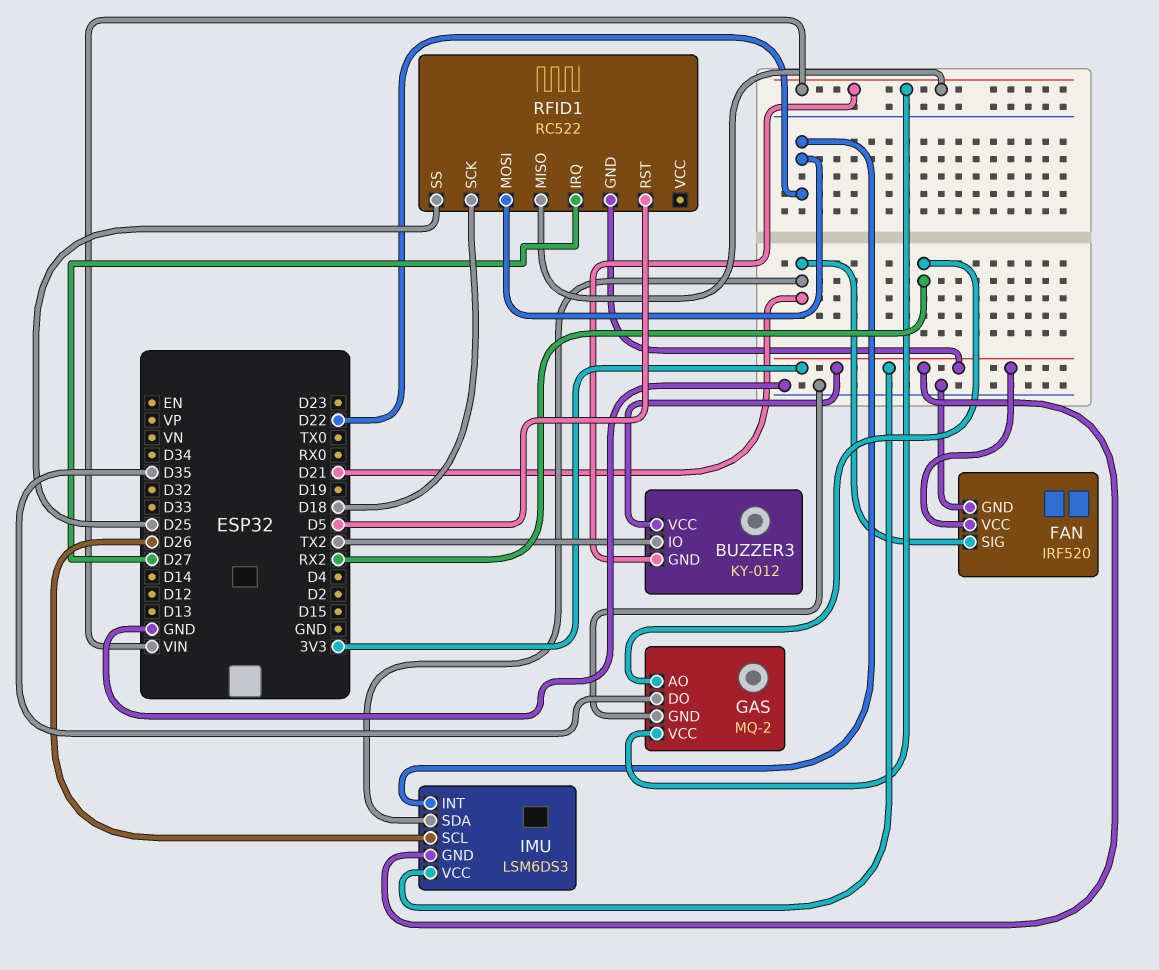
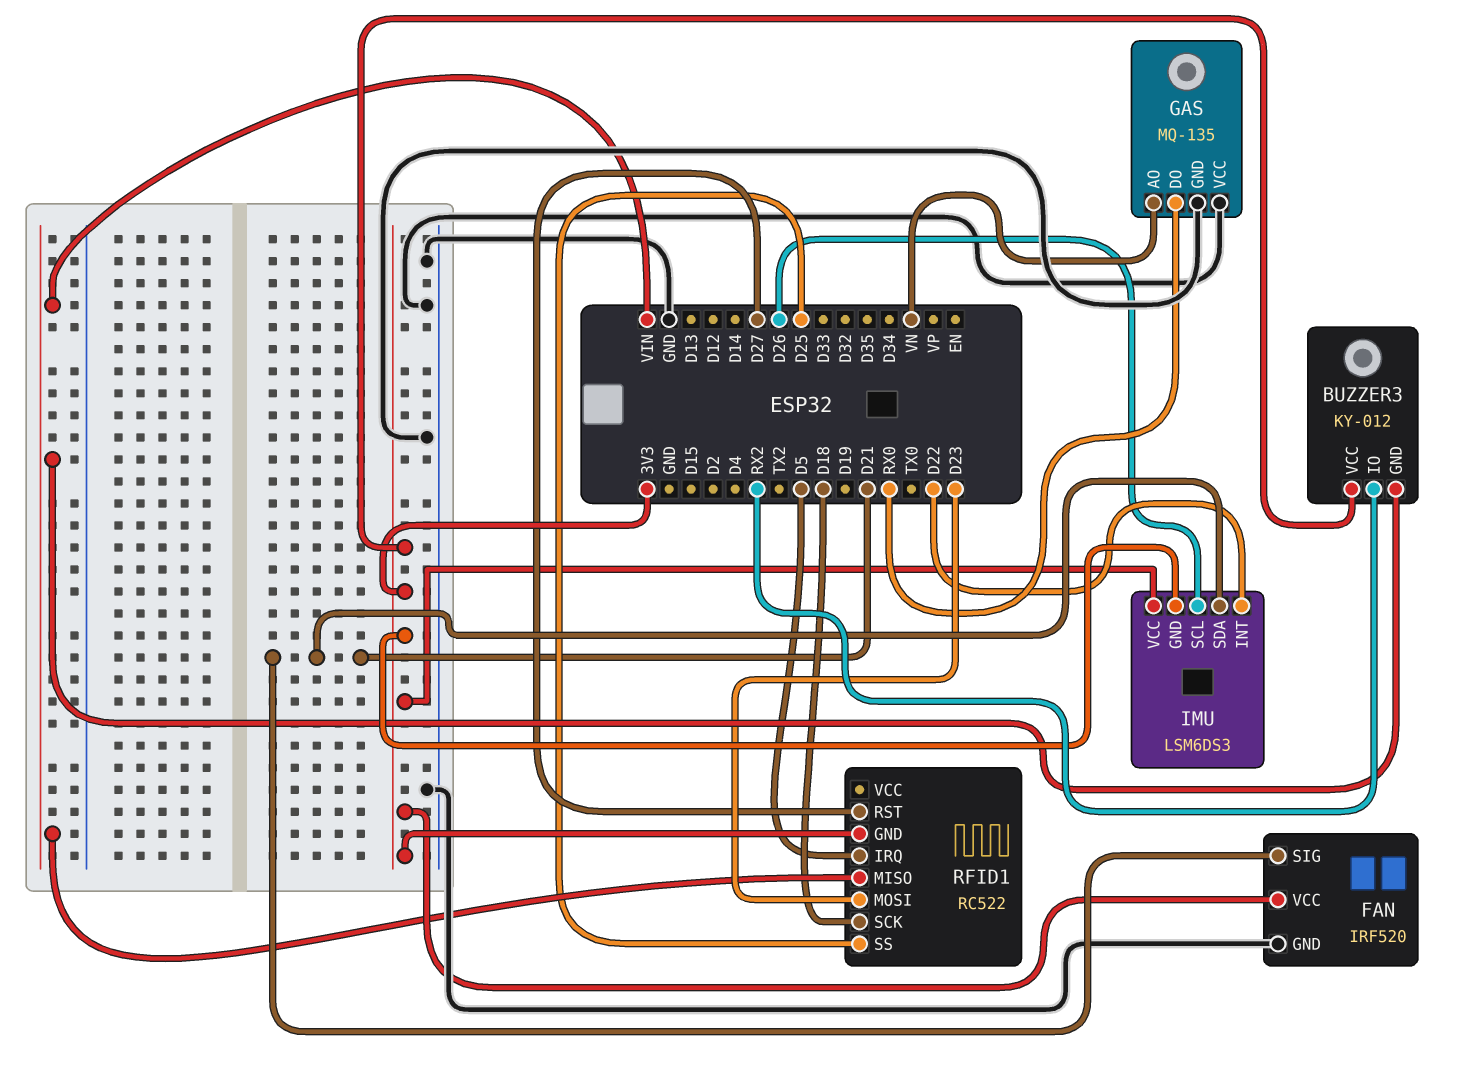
BUZZER3 pin IO: TX2 -> RX2
GAS: MQ-2 -> MQ-135
GAS pin AO: RX2 -> VN
GAS pin DO: D35 -> RX0
GAS pin VCC: VIN -> GND
RFID1 pin IRQ: D27 -> D5
RFID1 pin MOSI: D22 -> D23
RFID1 pin RST: D5 -> D27

